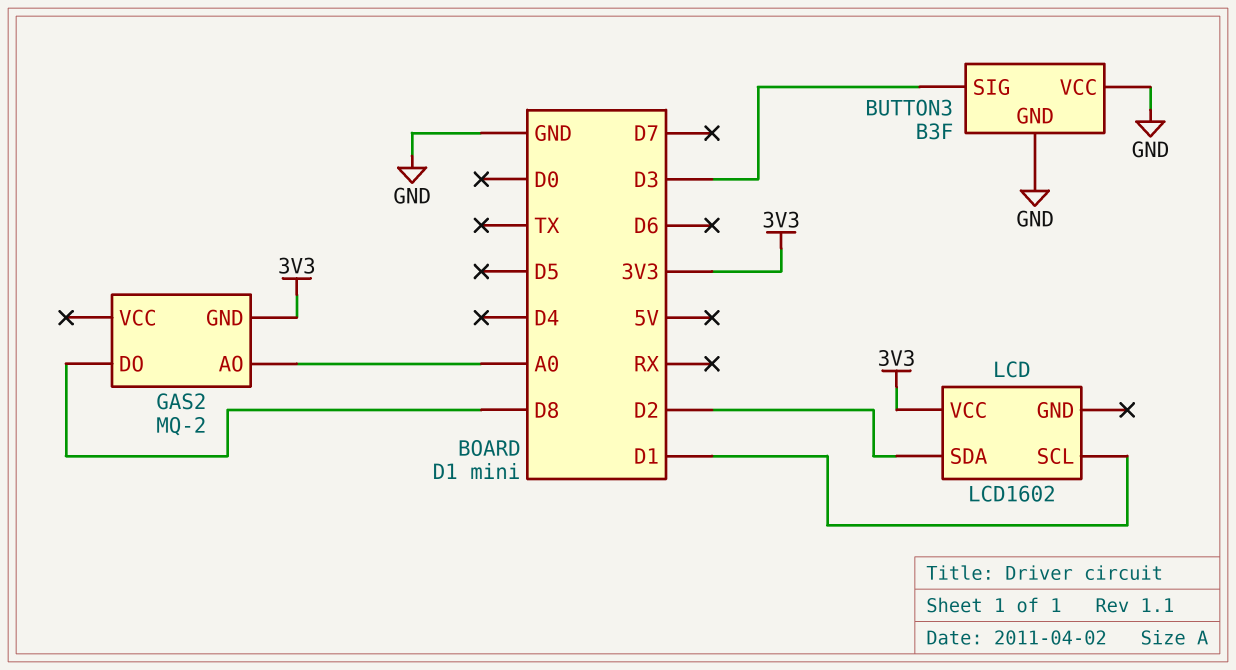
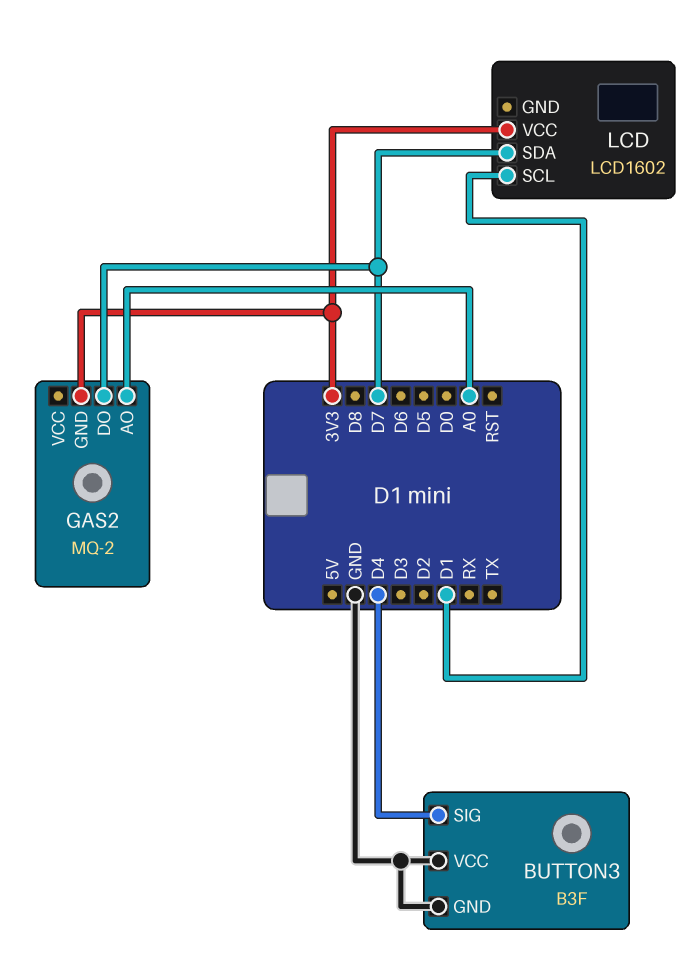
BUTTON3 pin SIG: D3 -> D4
GAS2 pin DO: D8 -> D7
LCD pin SDA: D2 -> D7

